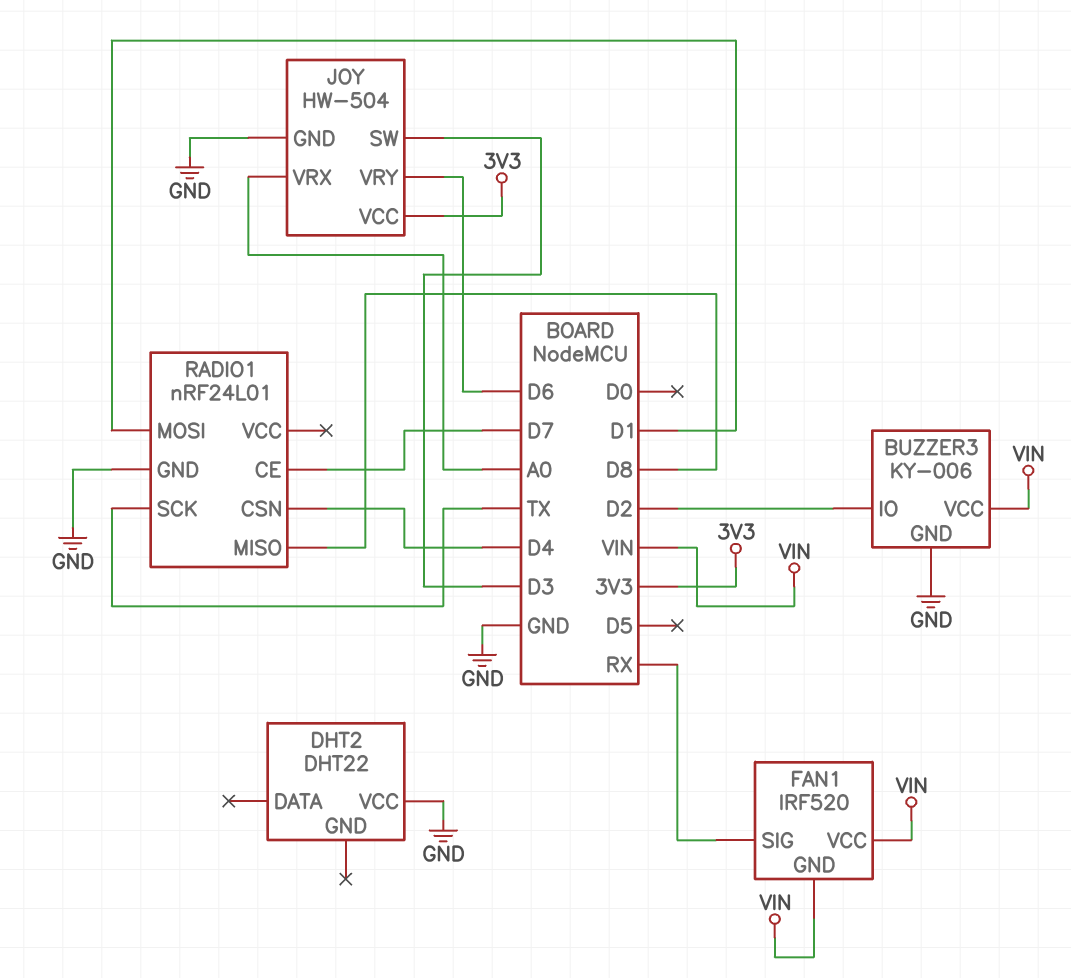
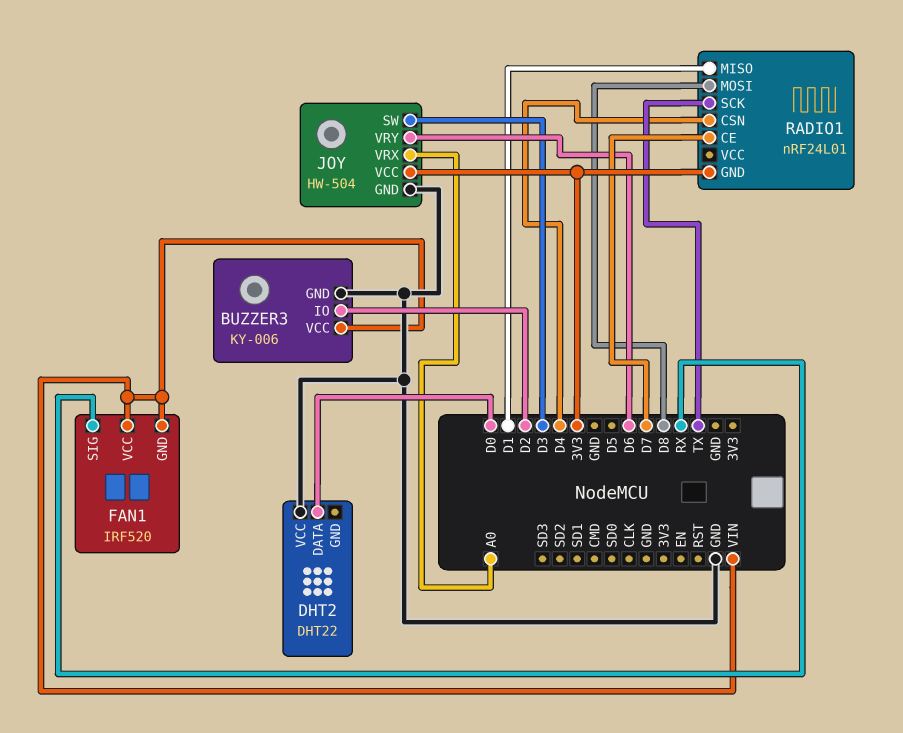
DHT2 pin DATA: none -> D0
RADIO1 pin GND: GND -> 3V3
RADIO1 pin MISO: D8 -> D1
RADIO1 pin MOSI: D1 -> D8

